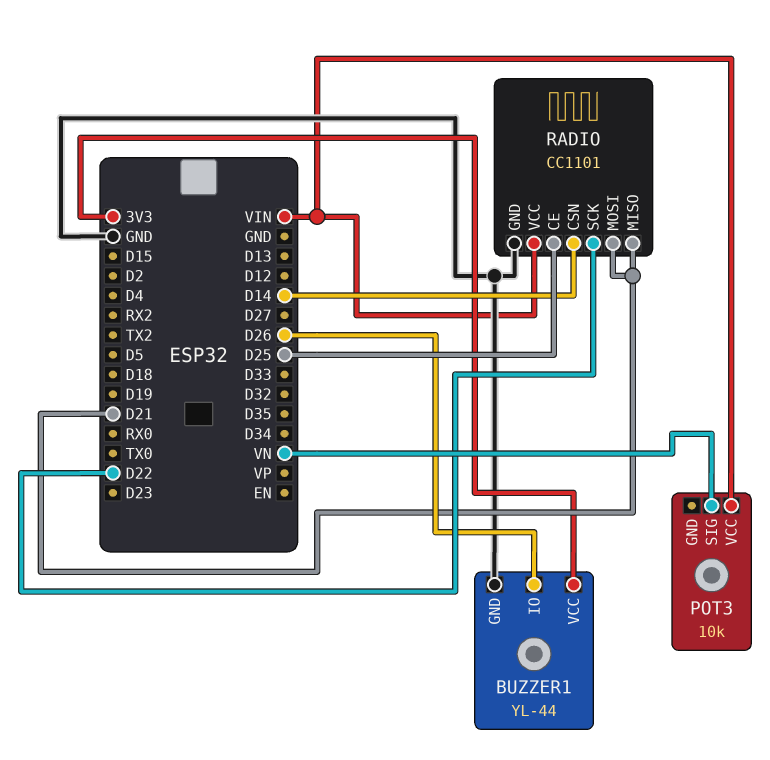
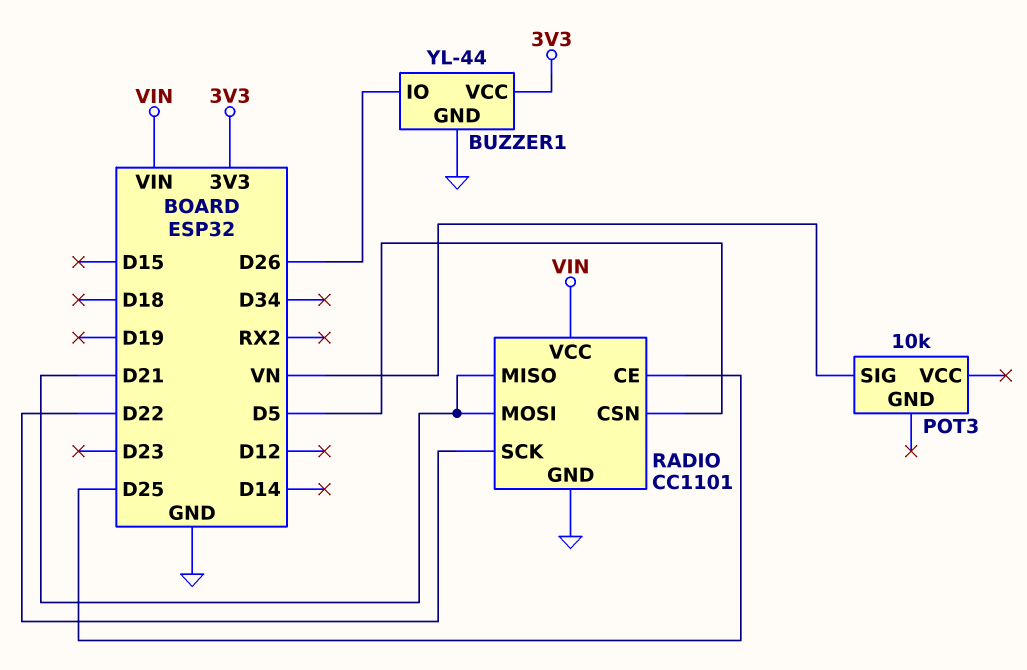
POT3 pin VCC: VIN -> none
RADIO pin CSN: D14 -> D5

